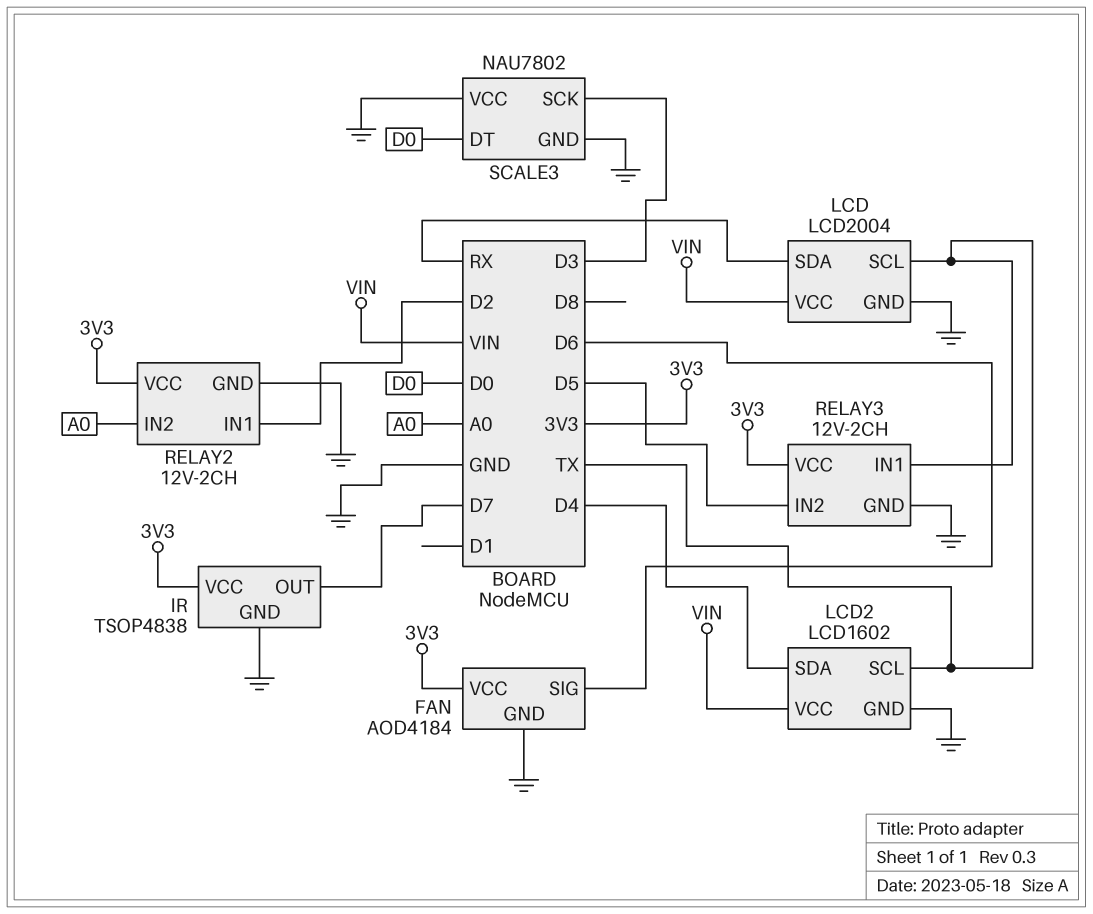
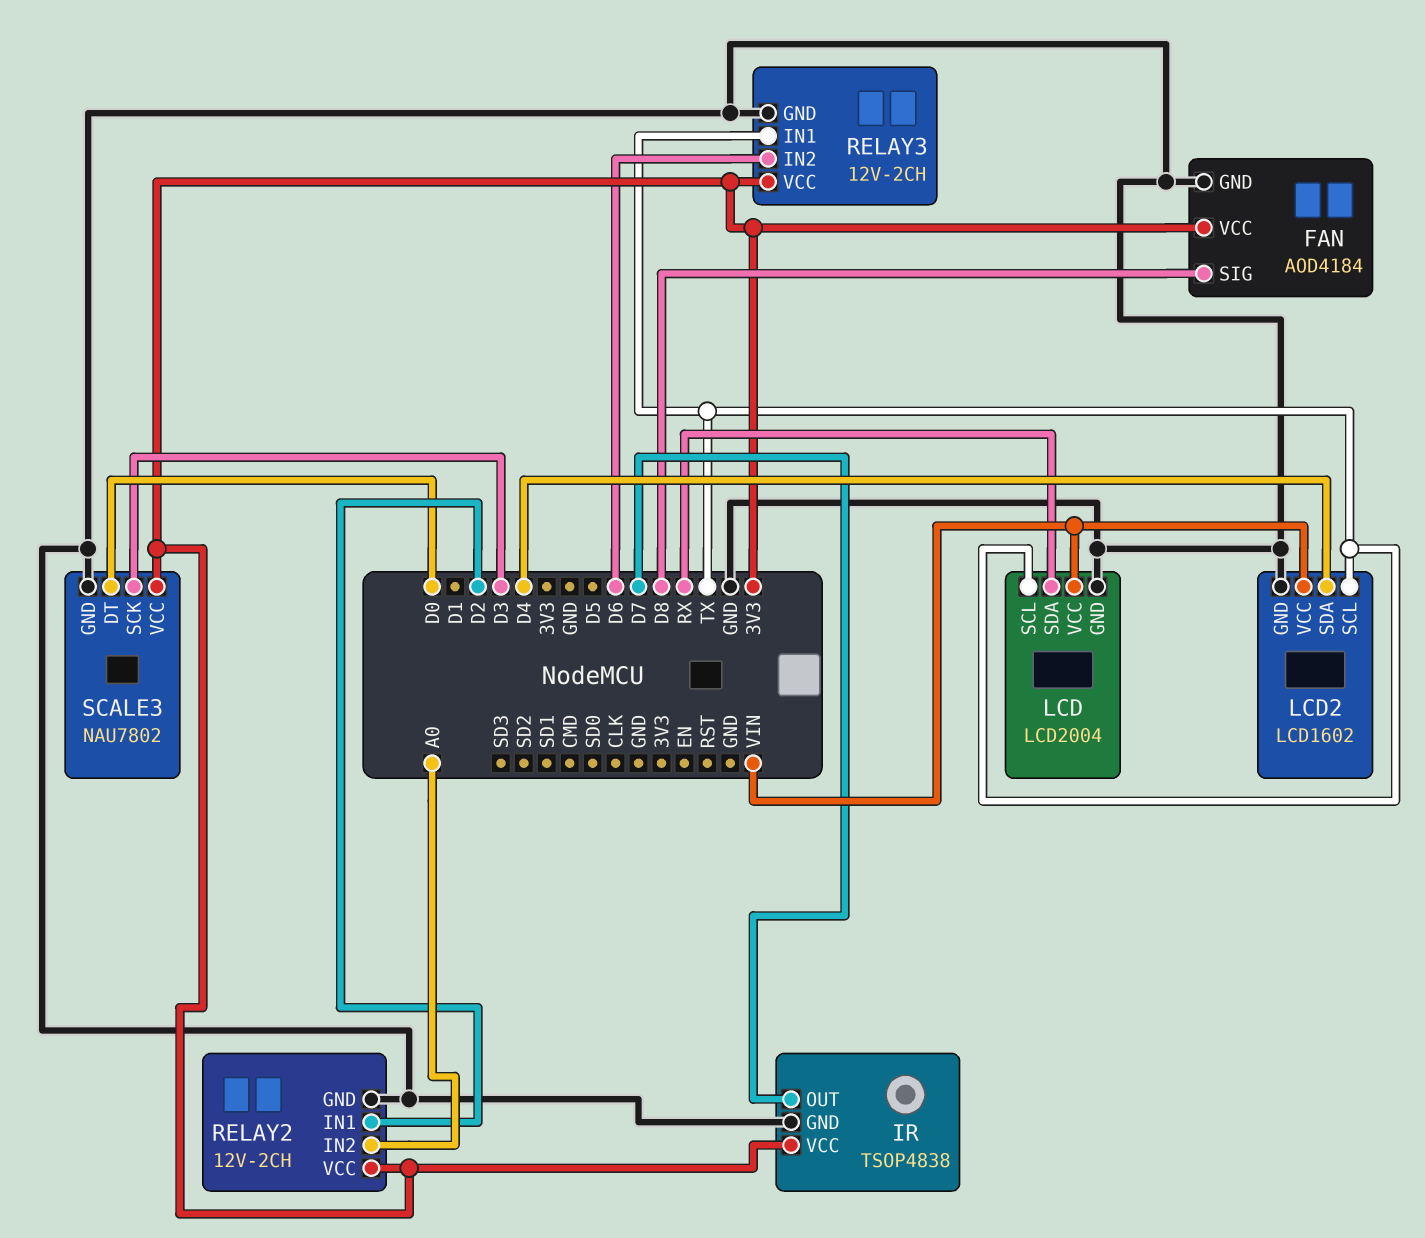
FAN pin SIG: D6 -> D8
RELAY3 pin IN2: D5 -> D6
SCALE3 pin VCC: GND -> 3V3

